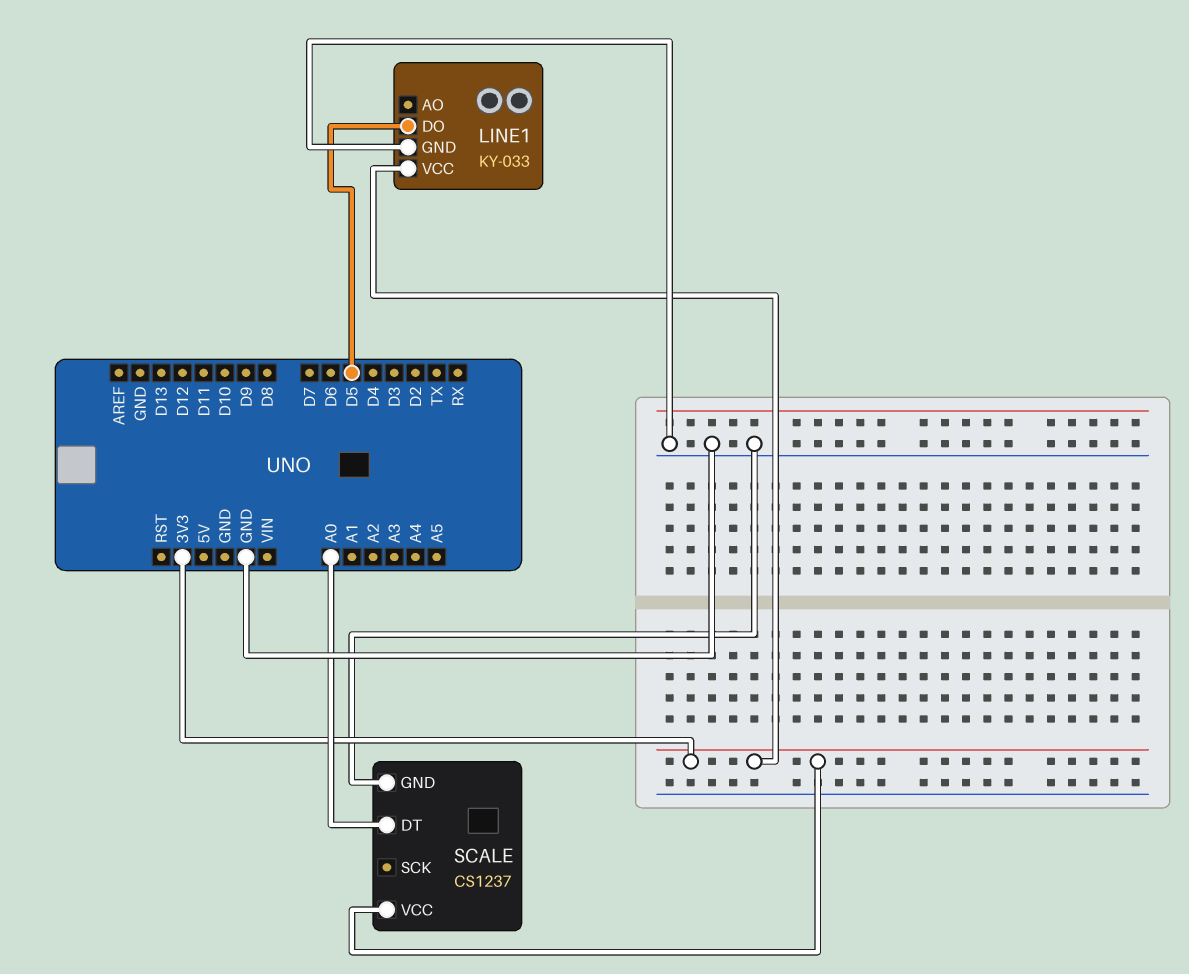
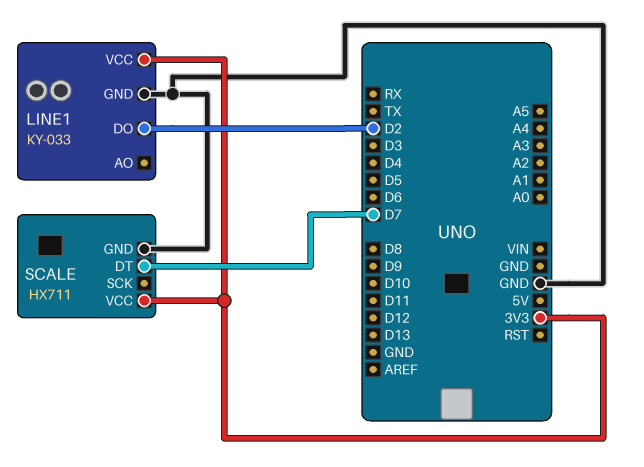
LINE1 pin DO: D5 -> D2
SCALE: CS1237 -> HX711
SCALE pin DT: A0 -> D7

